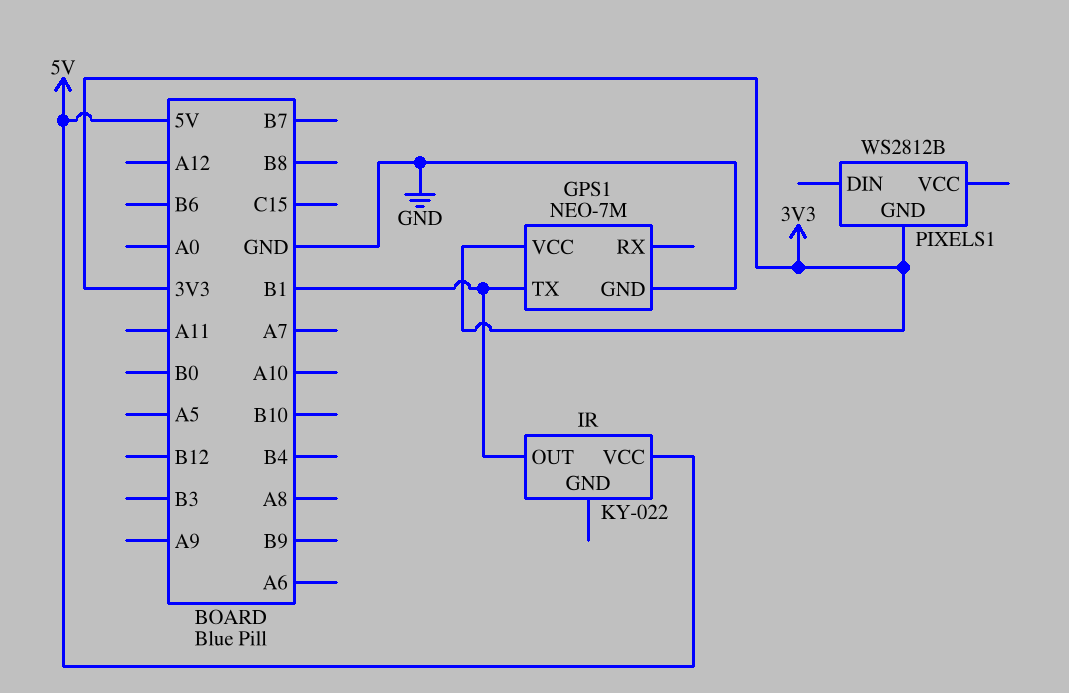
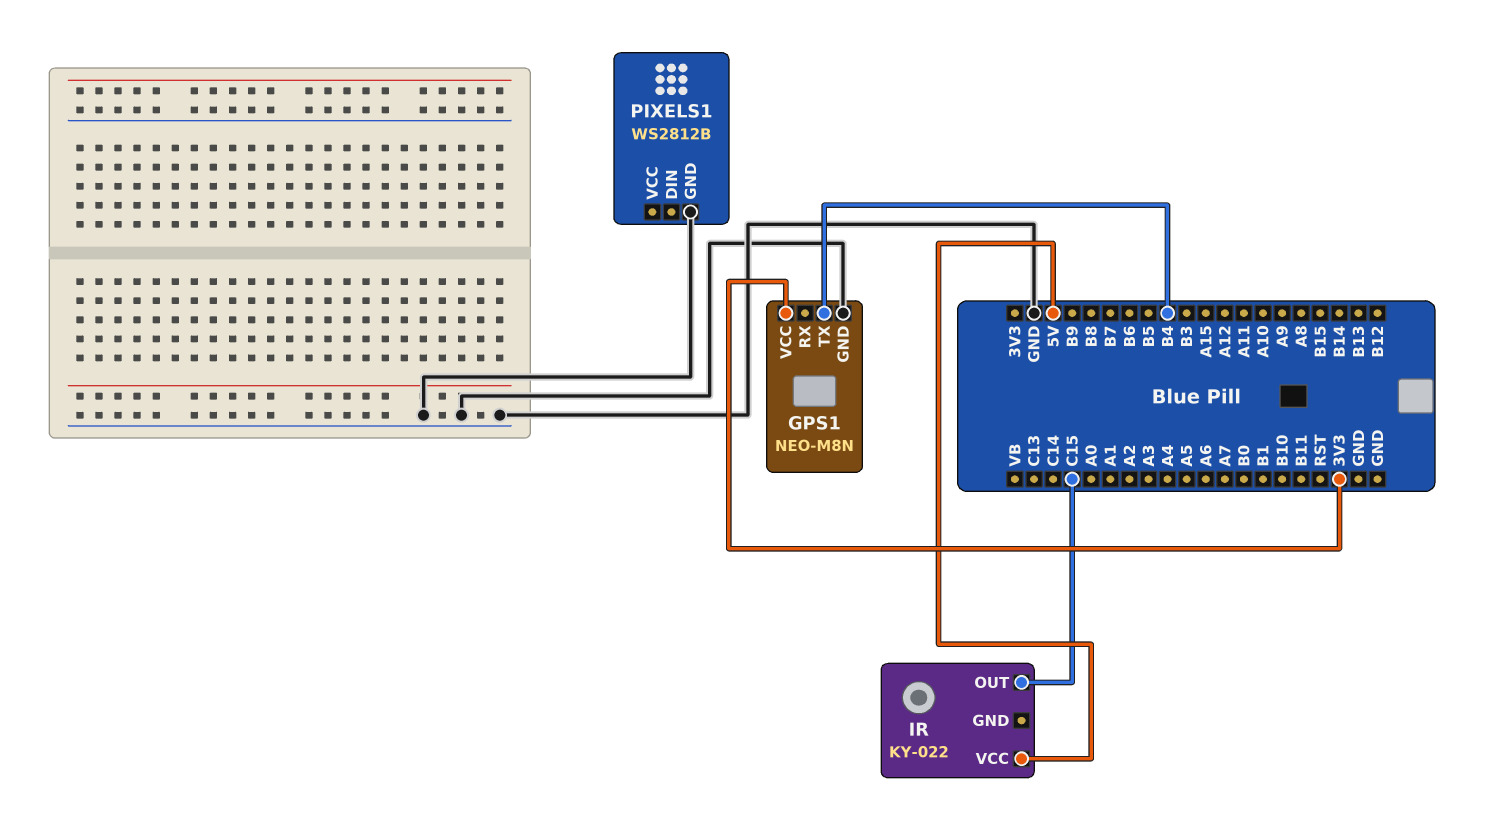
GPS1: NEO-7M -> NEO-M8N
GPS1 pin TX: B1 -> B4
IR pin OUT: B1 -> C15
PIXELS1 pin GND: 3V3 -> GND

